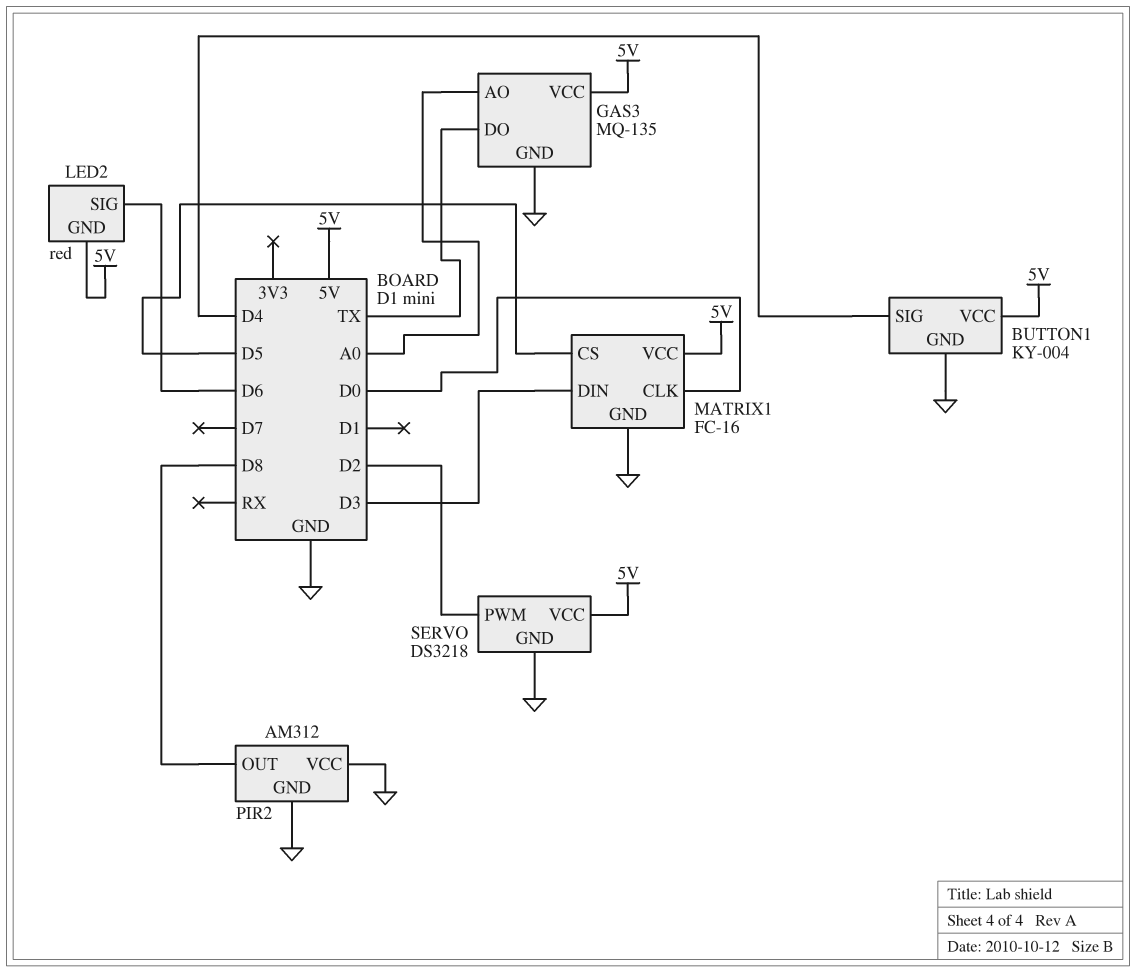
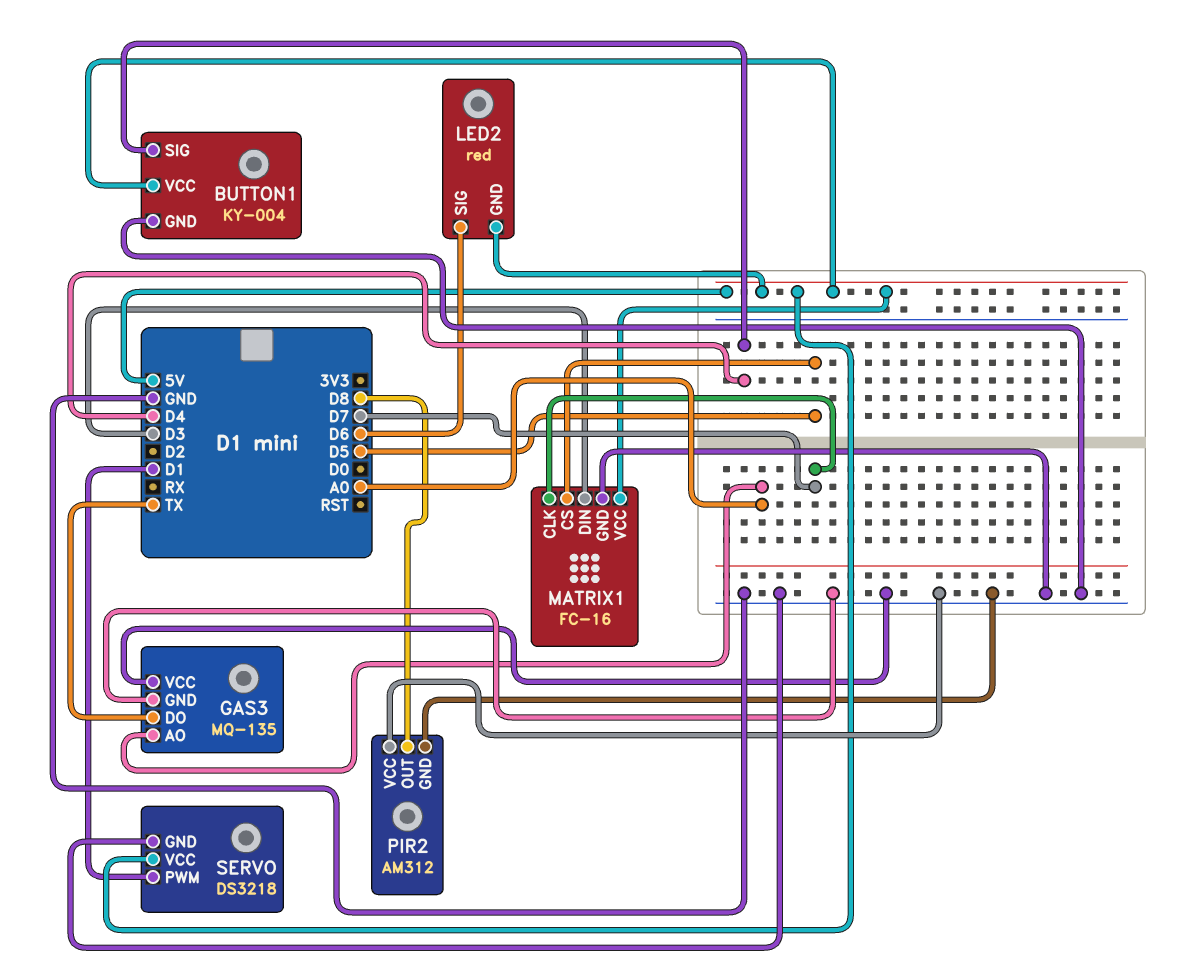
GAS3 pin VCC: 5V -> GND
MATRIX1 pin CLK: D0 -> D7
SERVO pin PWM: D2 -> D1

